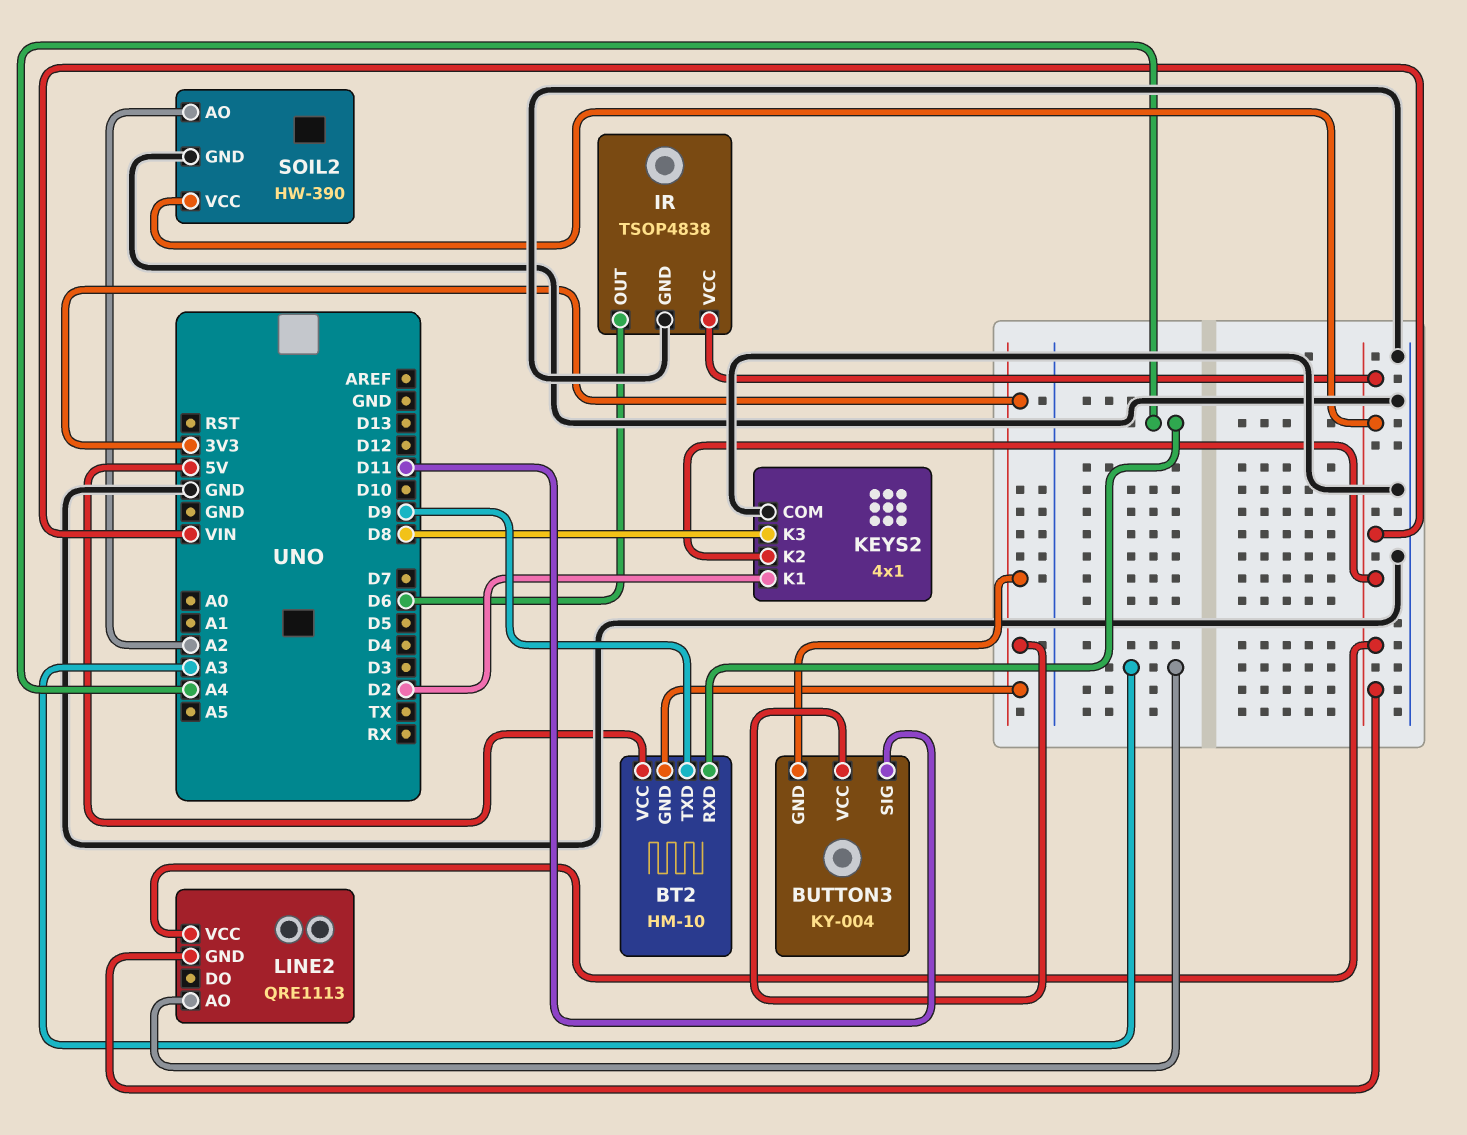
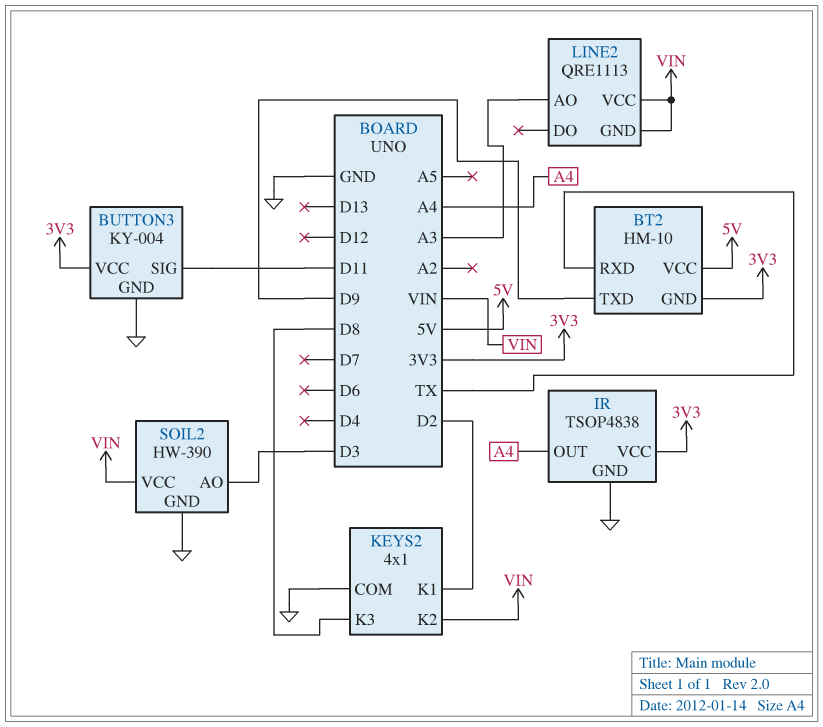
BT2 pin RXD: A4 -> TX
BUTTON3 pin GND: 3V3 -> GND
IR pin OUT: D6 -> A4
IR pin VCC: VIN -> 3V3
SOIL2 pin AO: A2 -> D3

